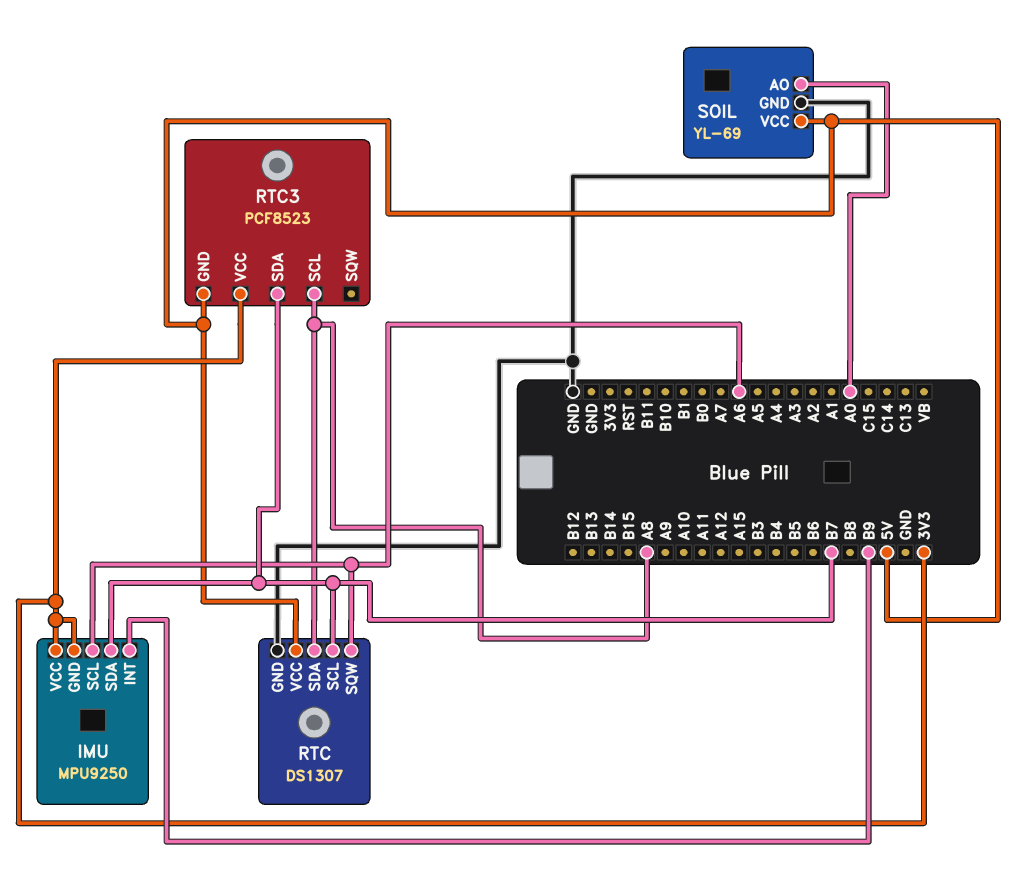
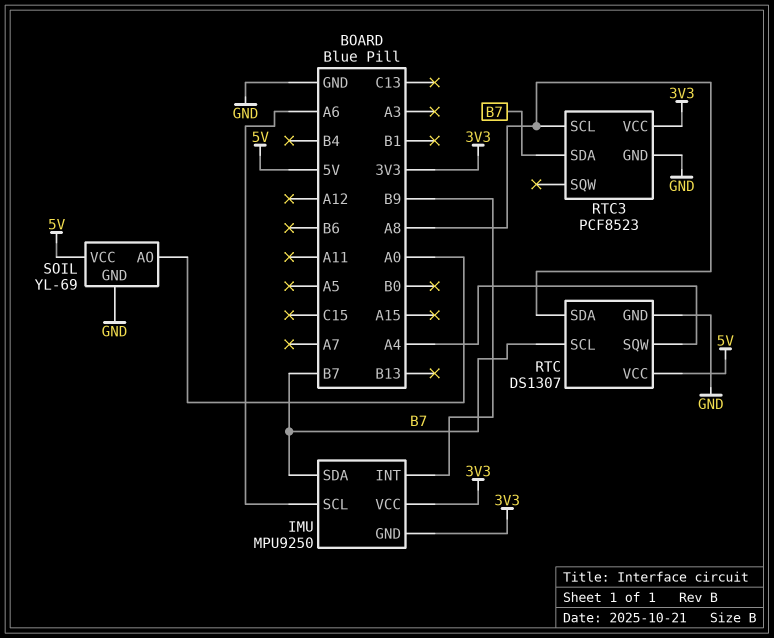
RTC pin SQW: A6 -> A4
RTC3 pin GND: 5V -> GND

